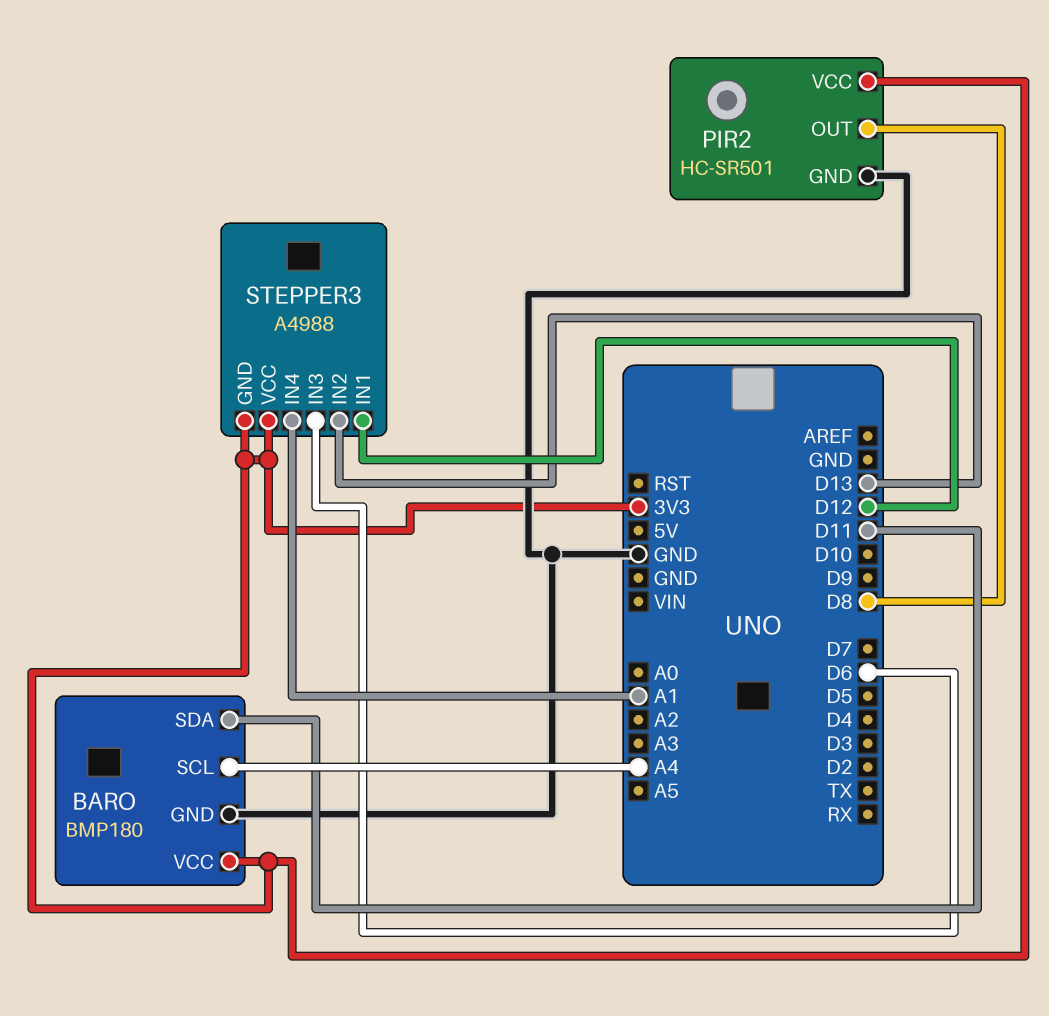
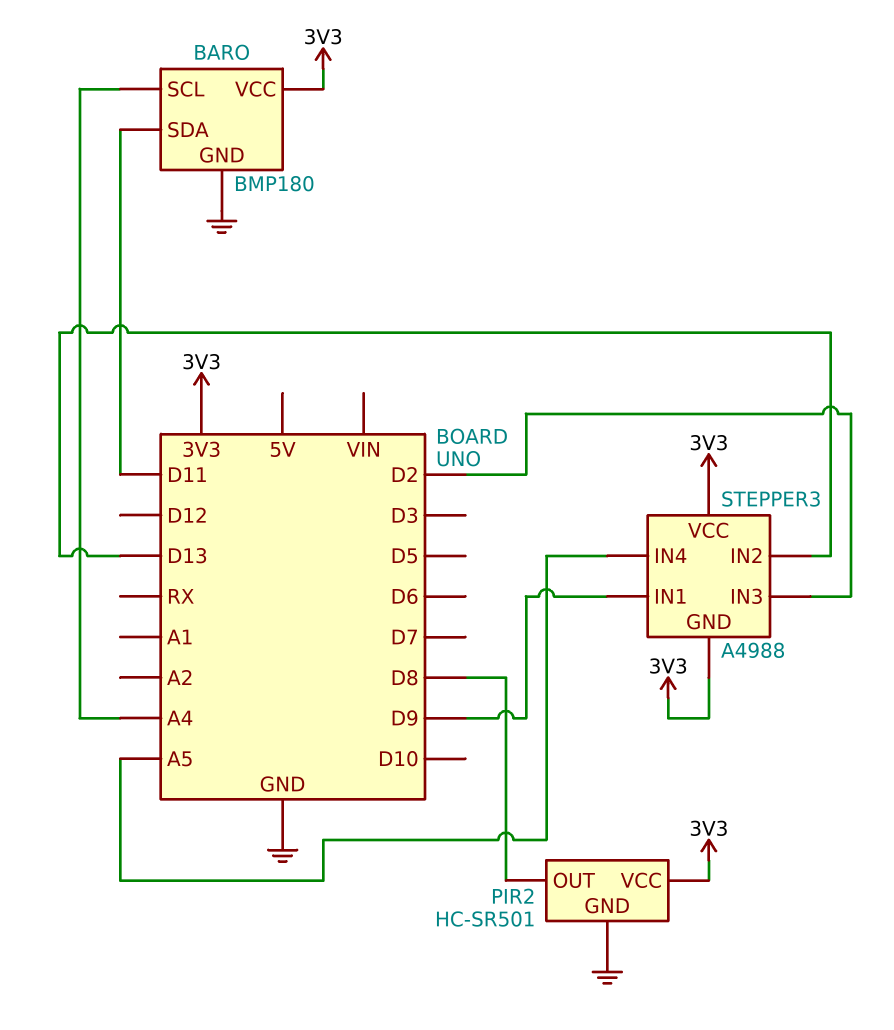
STEPPER3 pin IN1: D12 -> D9
STEPPER3 pin IN3: D6 -> D2
STEPPER3 pin IN4: A1 -> A5

